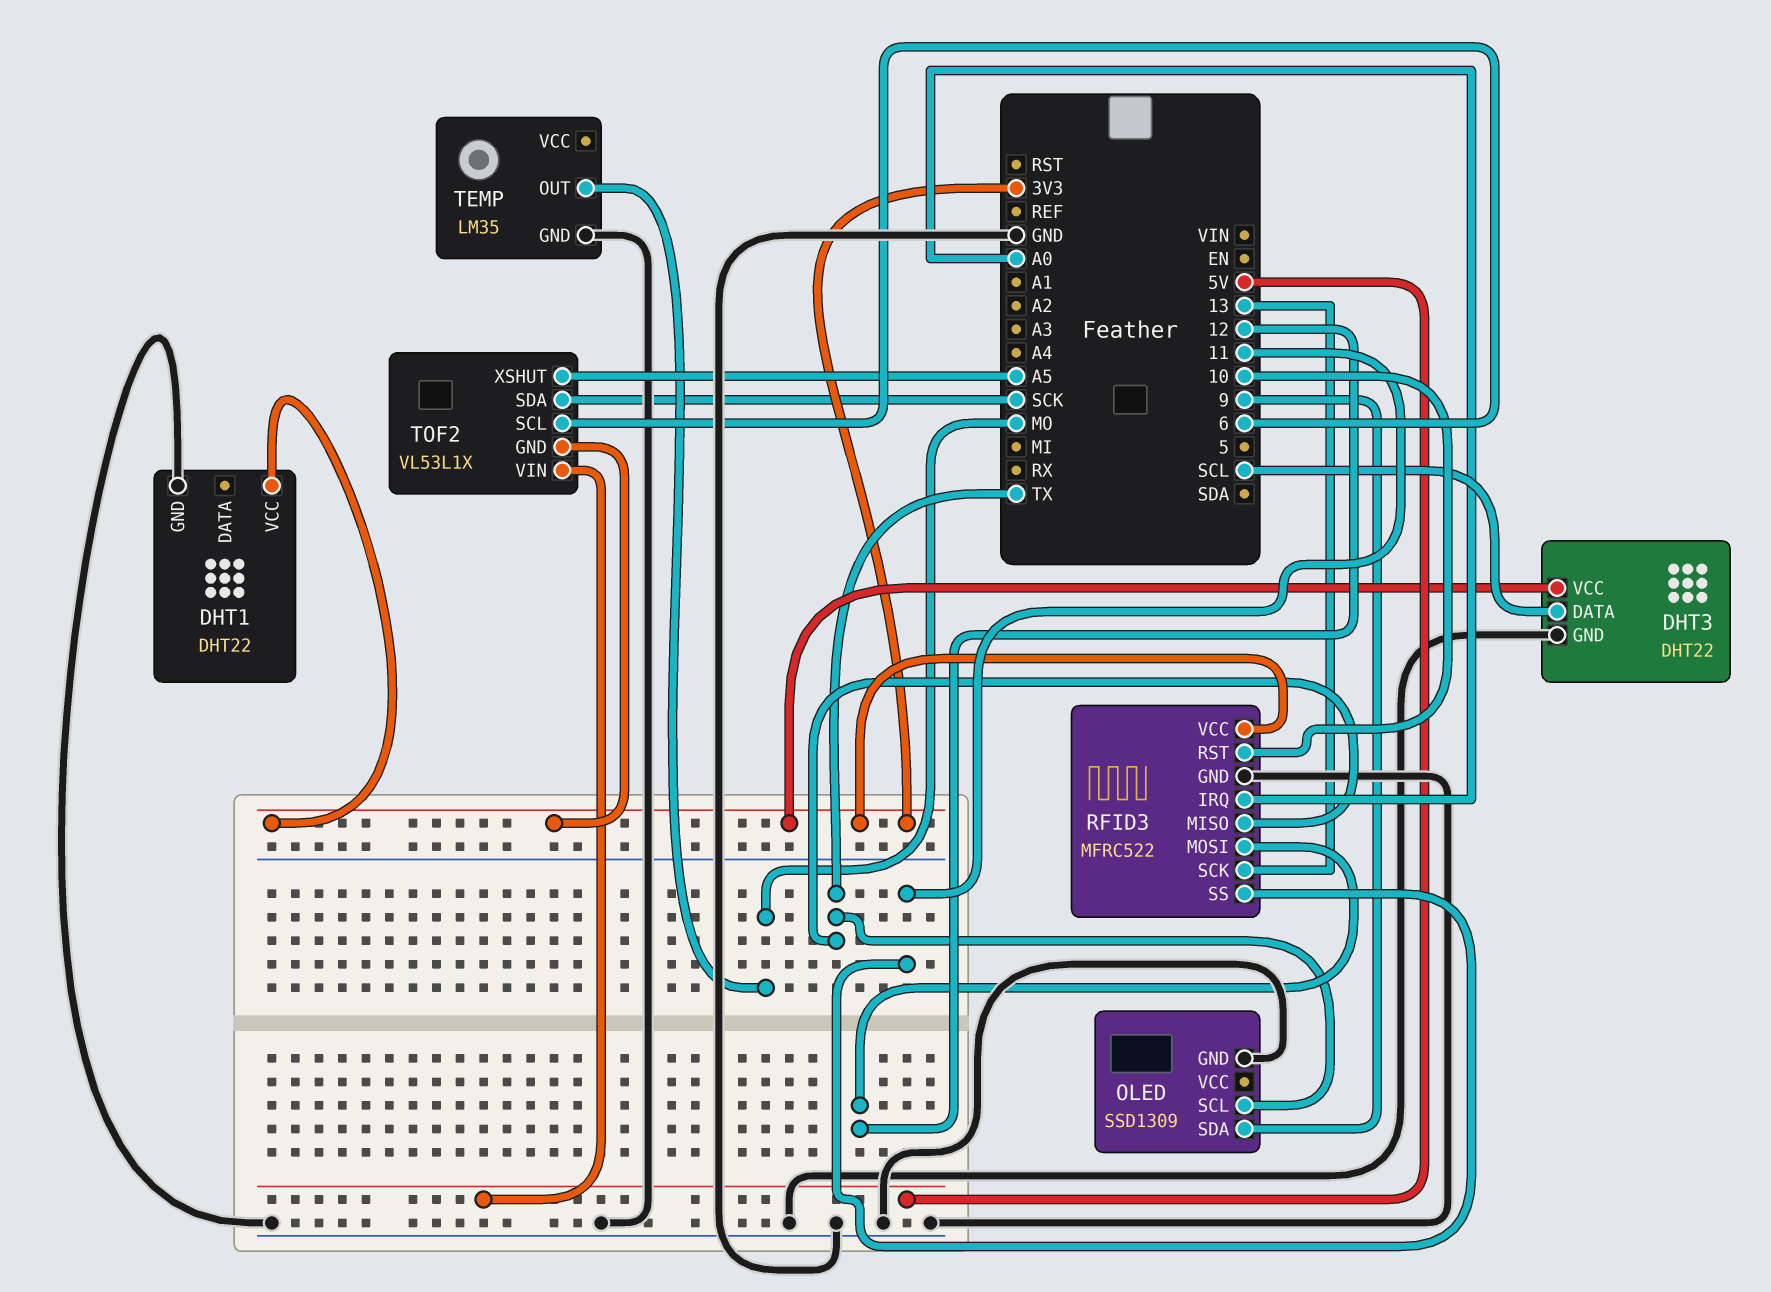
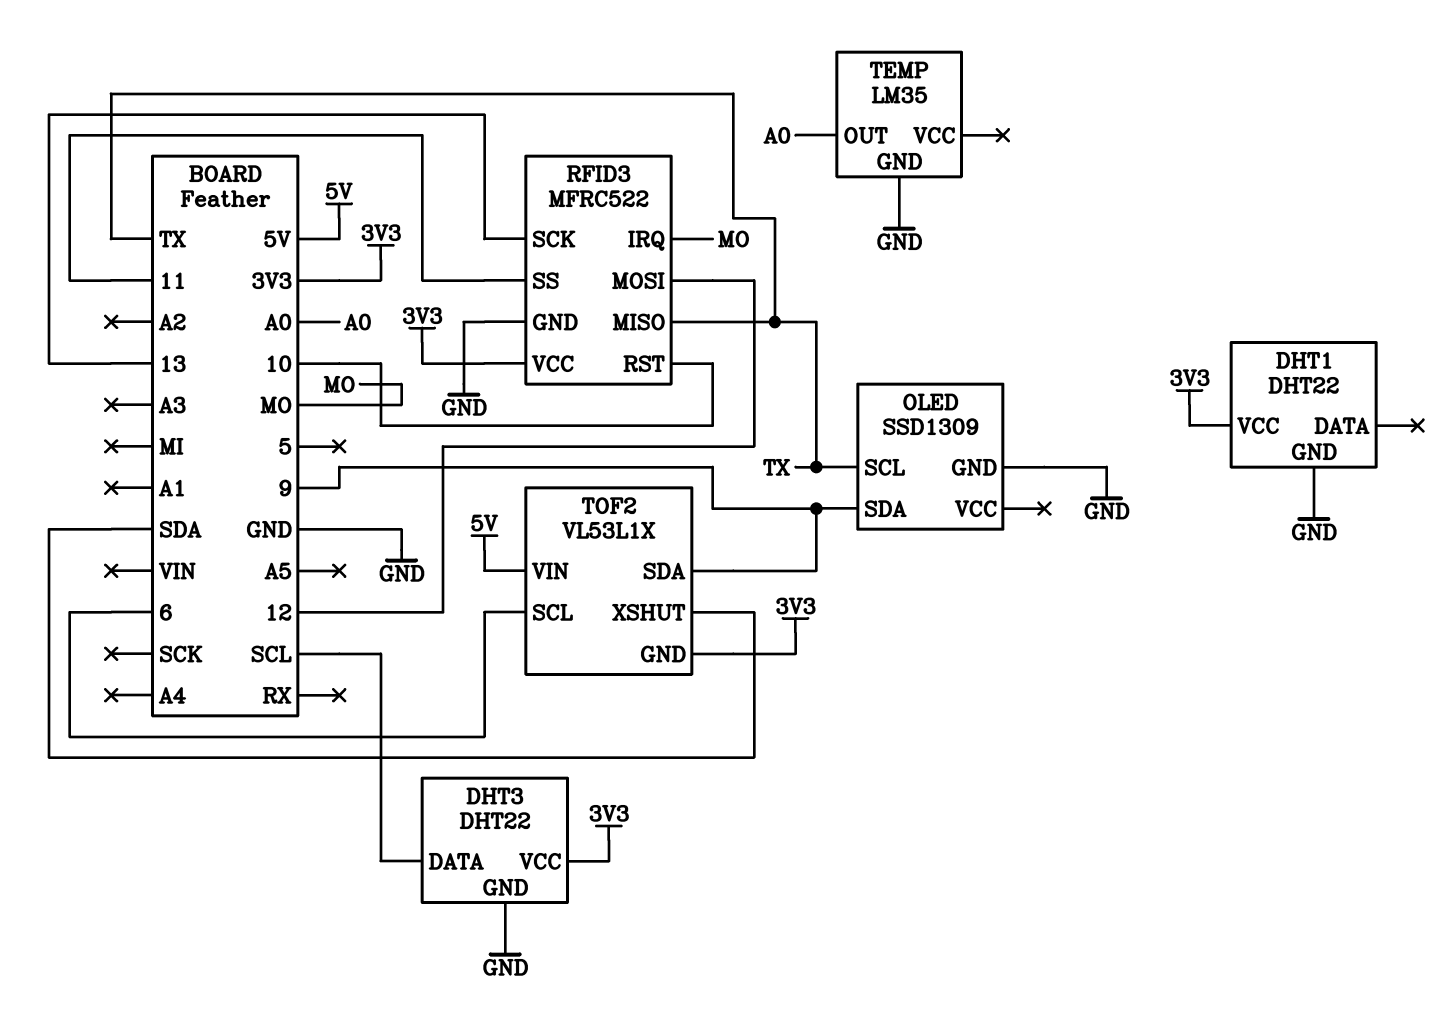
RFID3 pin IRQ: A0 -> MO
TEMP pin OUT: MO -> A0
TOF2 pin SDA: SCK -> 9
TOF2 pin XSHUT: A5 -> SDA

